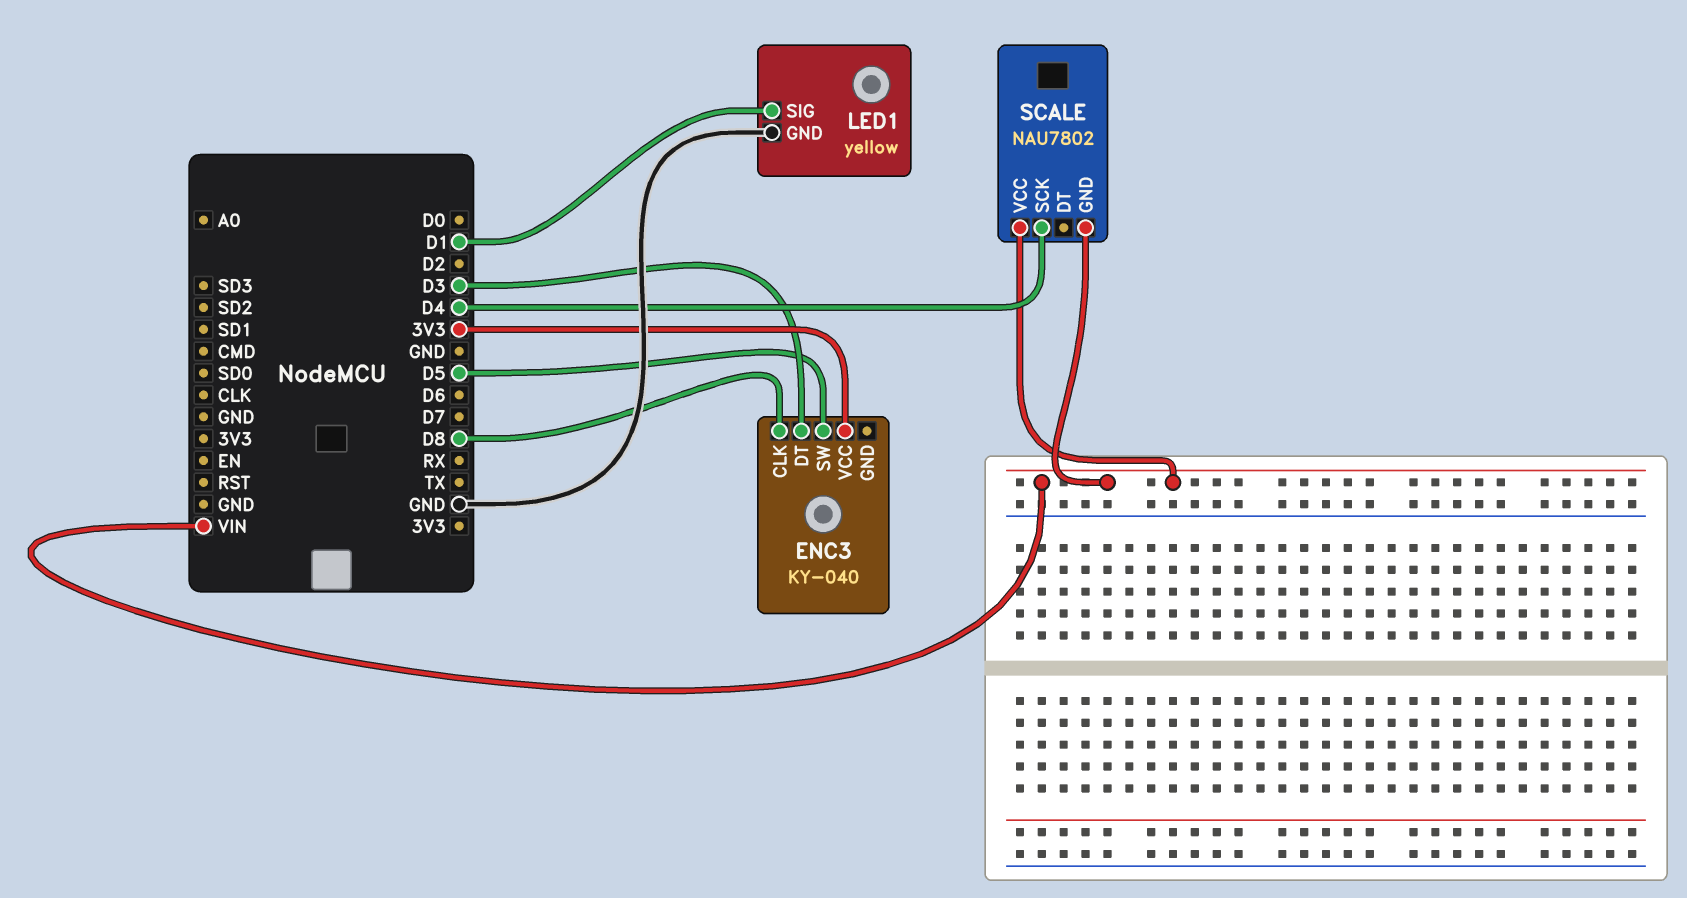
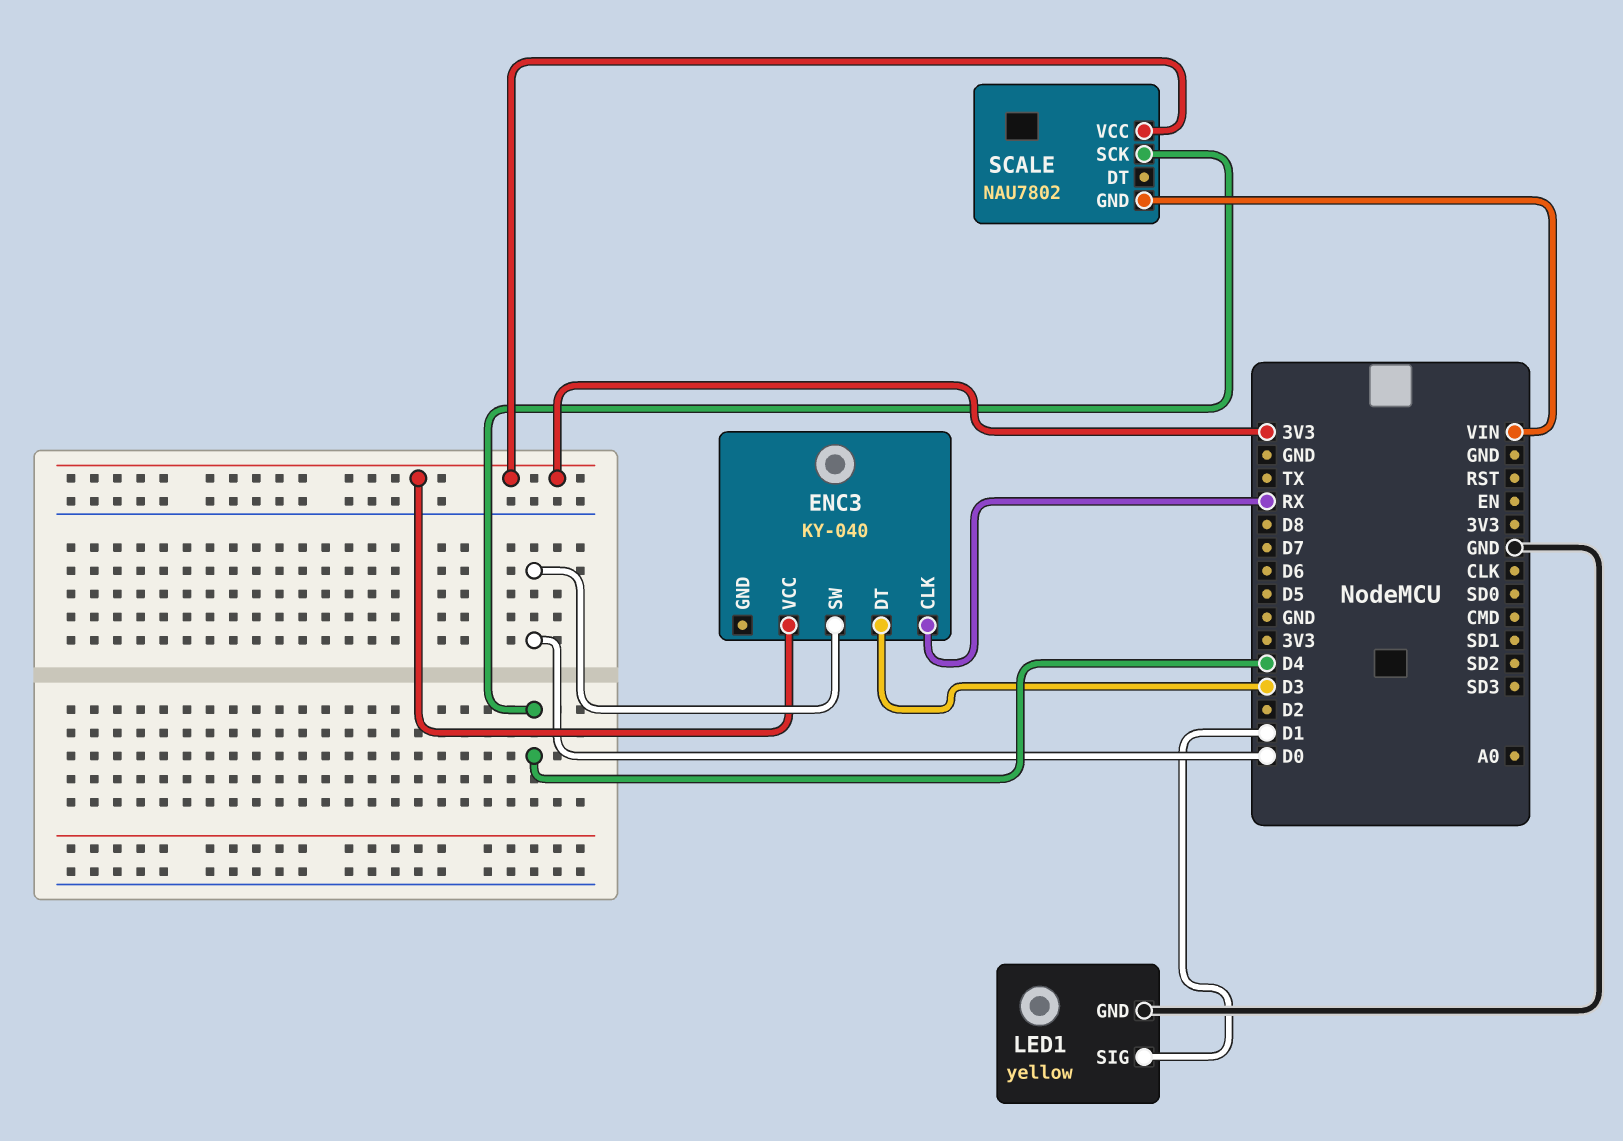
ENC3 pin CLK: D8 -> RX
ENC3 pin SW: D5 -> D0
SCALE pin VCC: VIN -> 3V3

